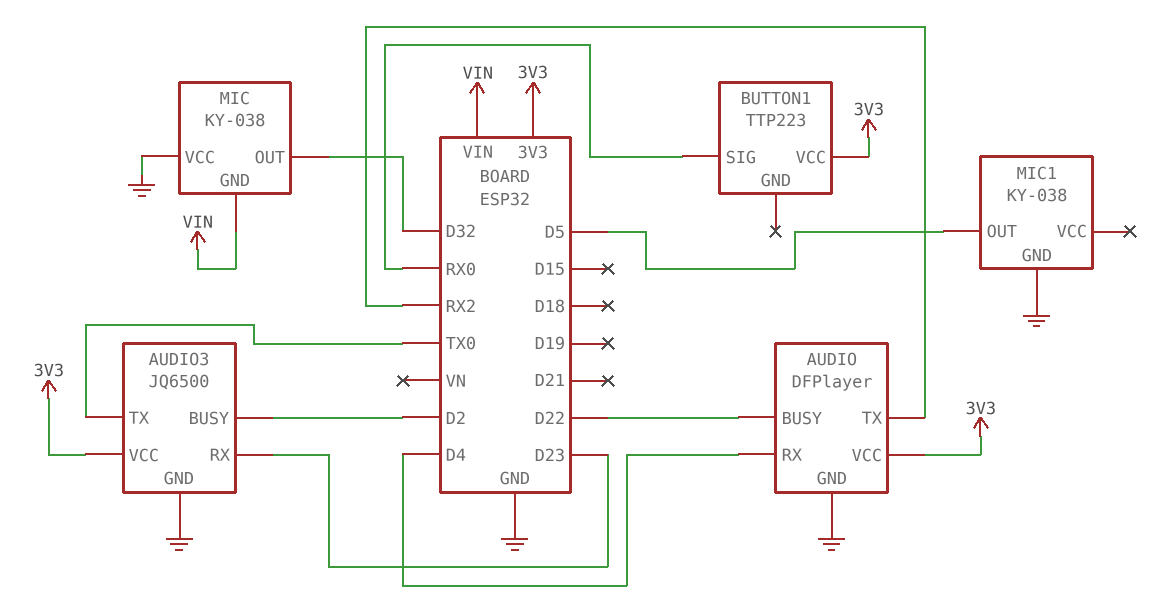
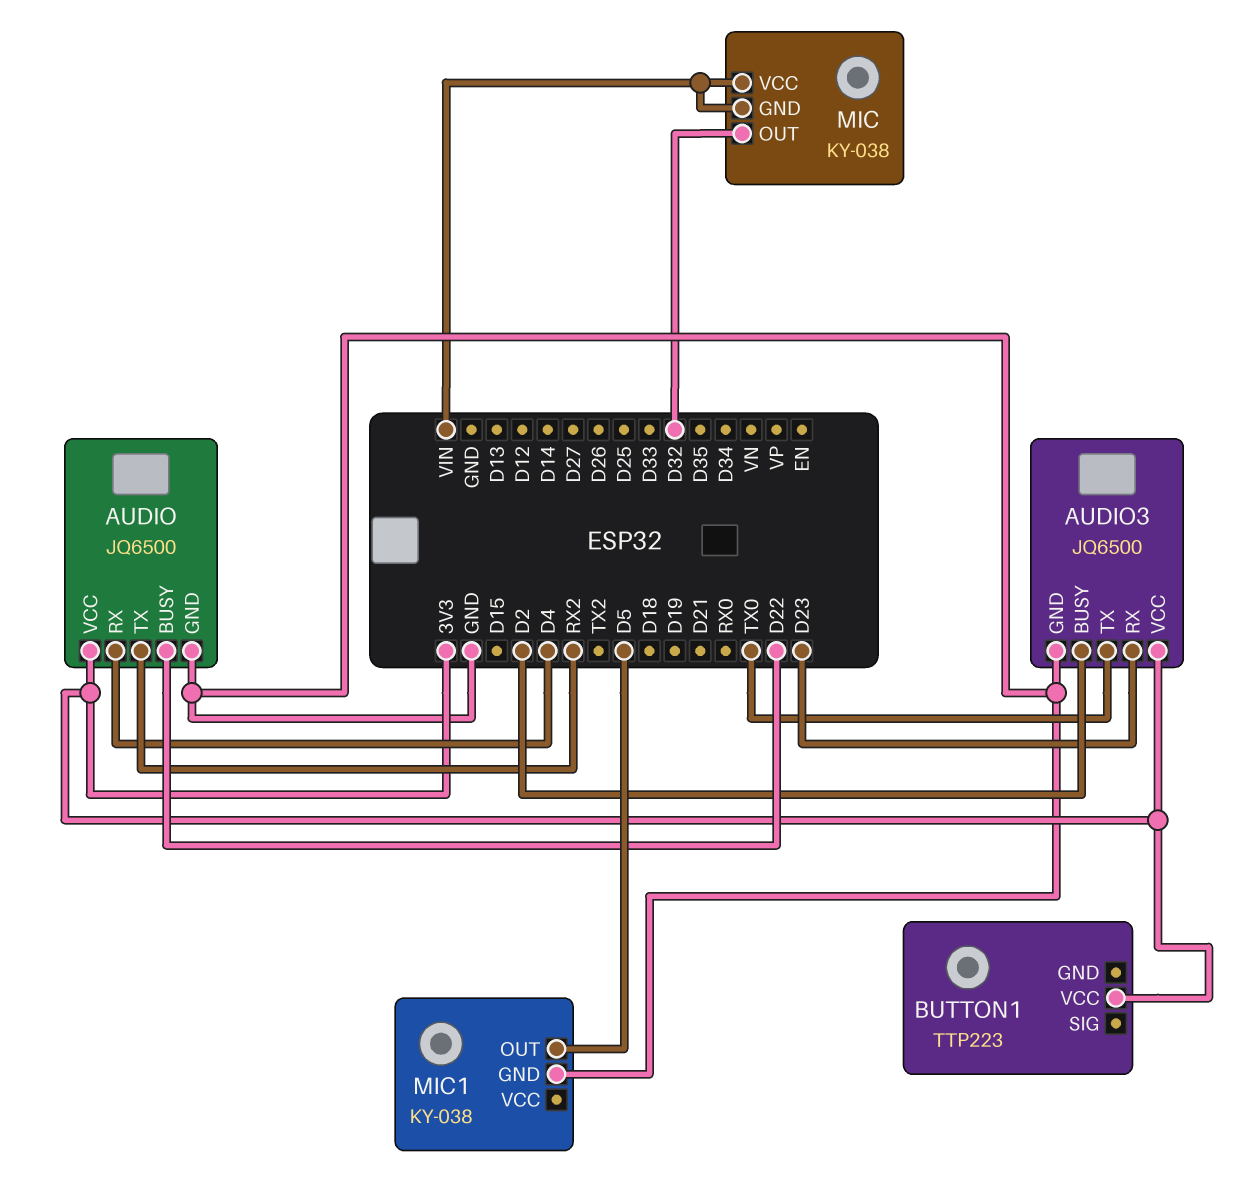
AUDIO: DFPlayer -> JQ6500
BUTTON1 pin SIG: RX0 -> none
MIC pin VCC: GND -> VIN

